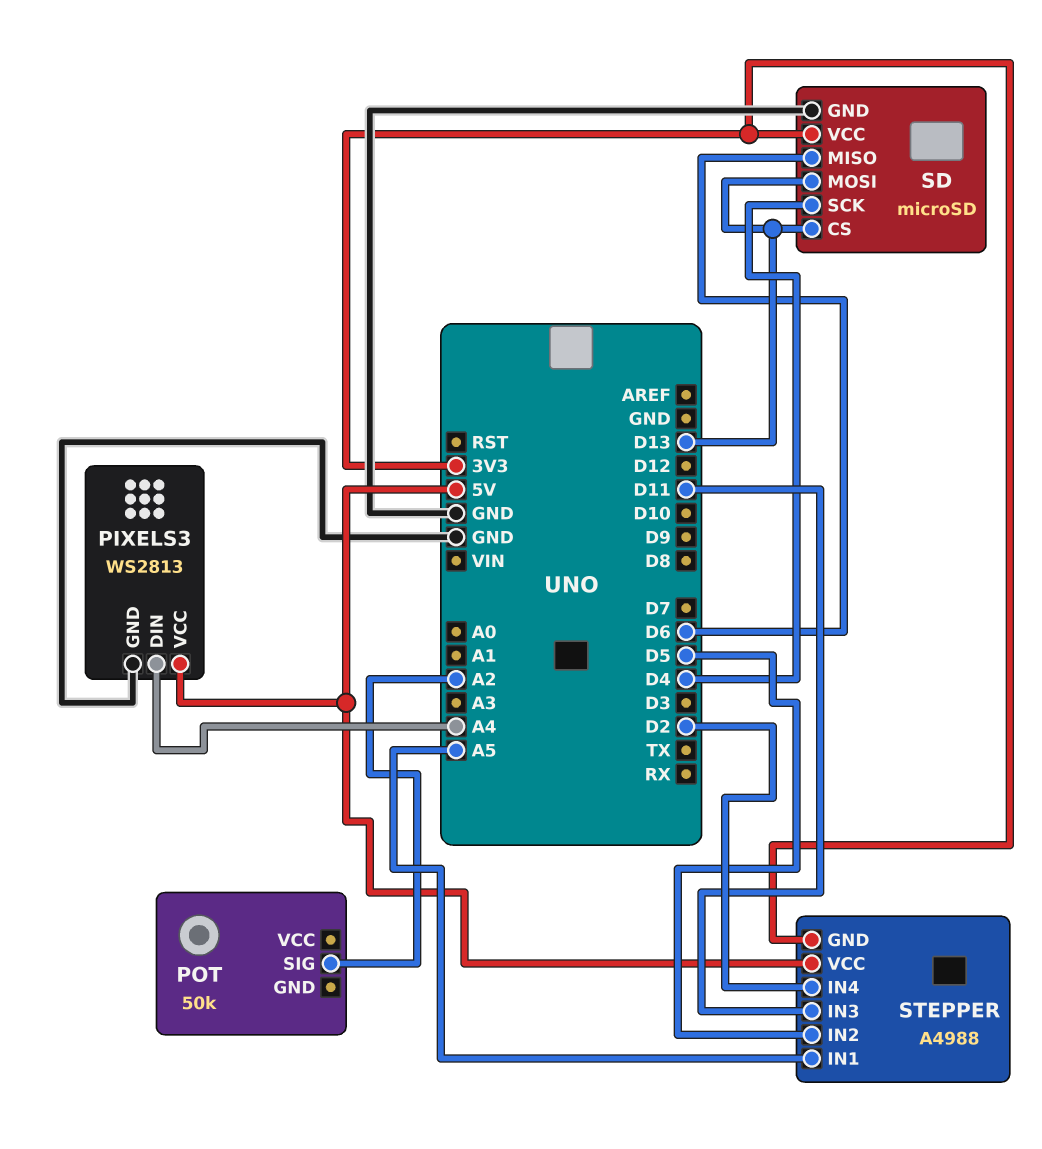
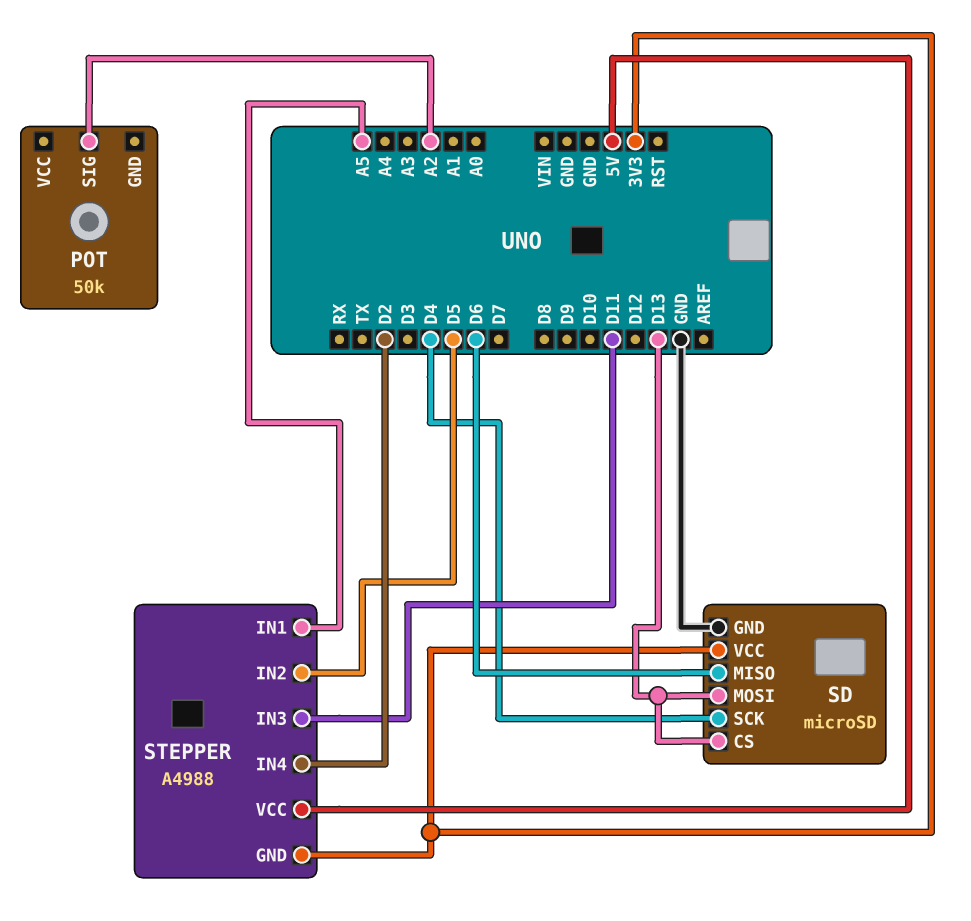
PIXELS3: WS2813 -> none
PIXELS3 pin DIN: A4 -> none
PIXELS3 pin GND: GND -> none
PIXELS3 pin VCC: 5V -> none

